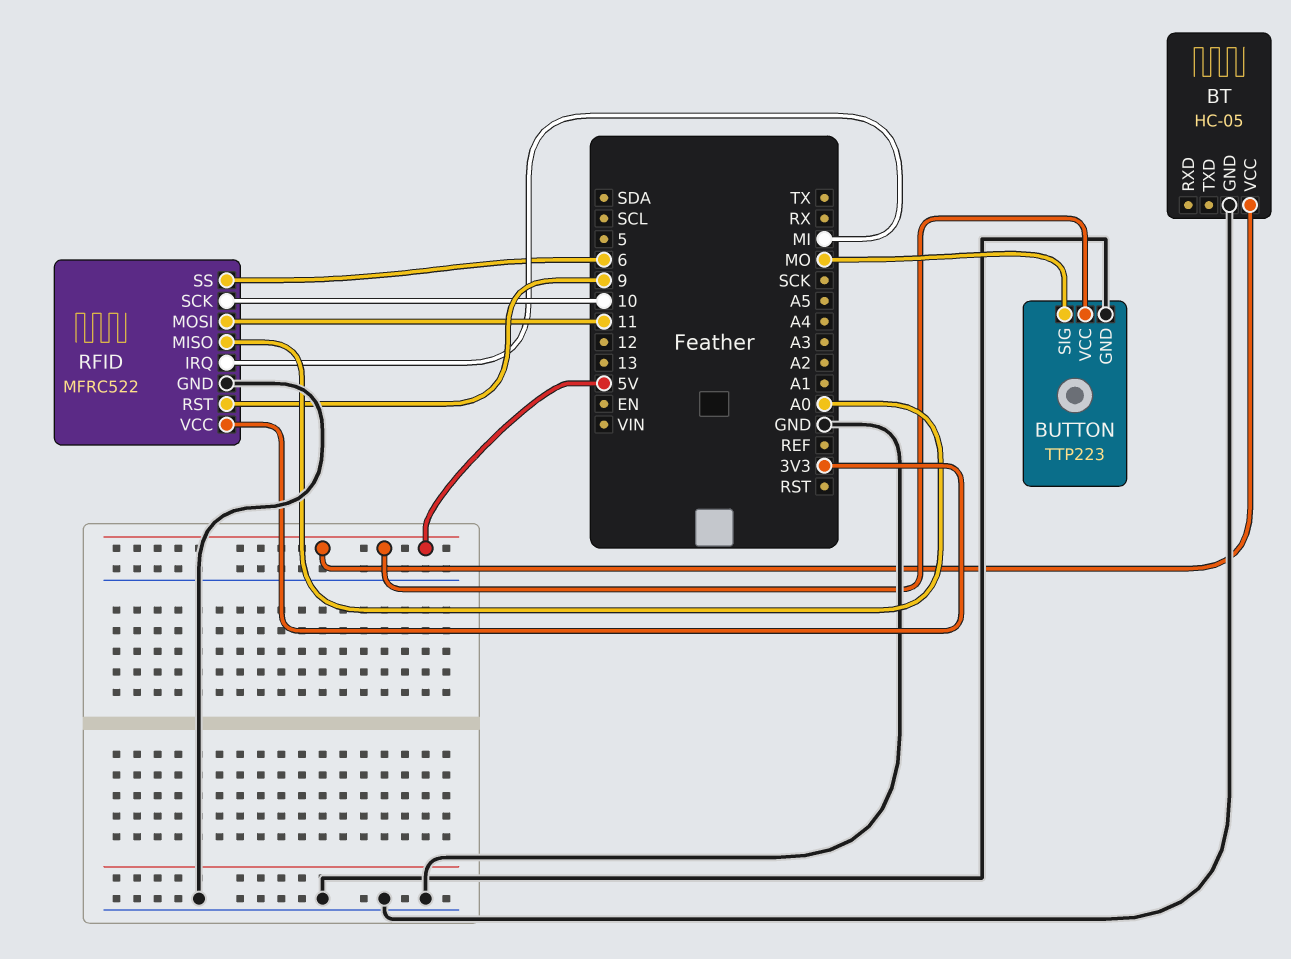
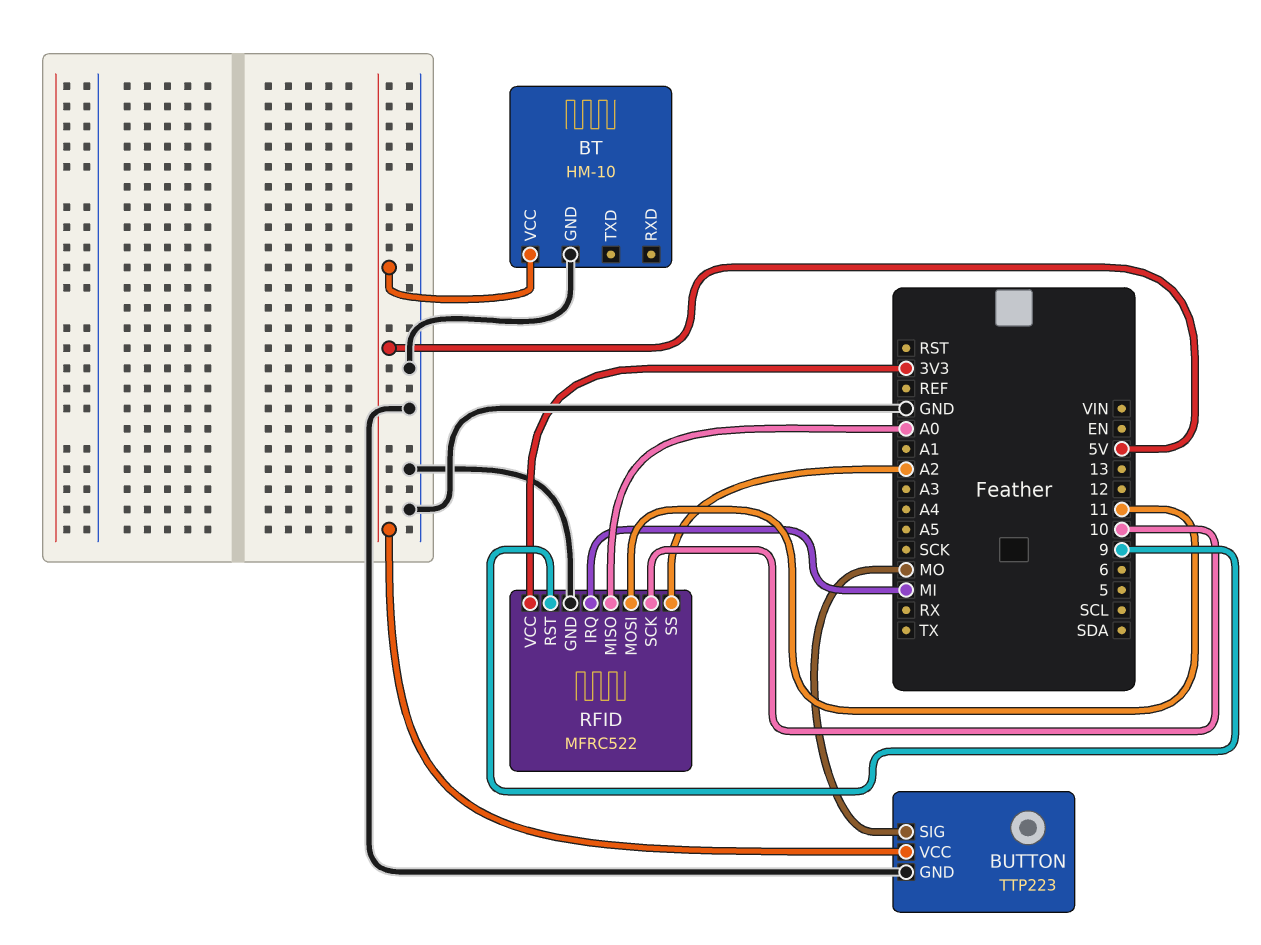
BT: HC-05 -> HM-10
RFID pin SS: 6 -> A2

